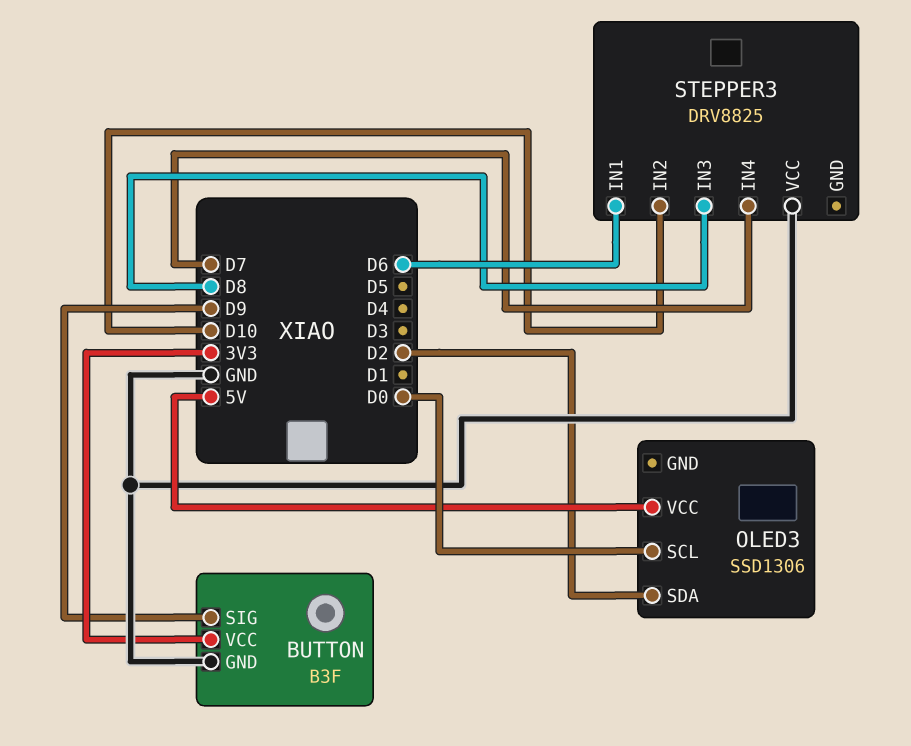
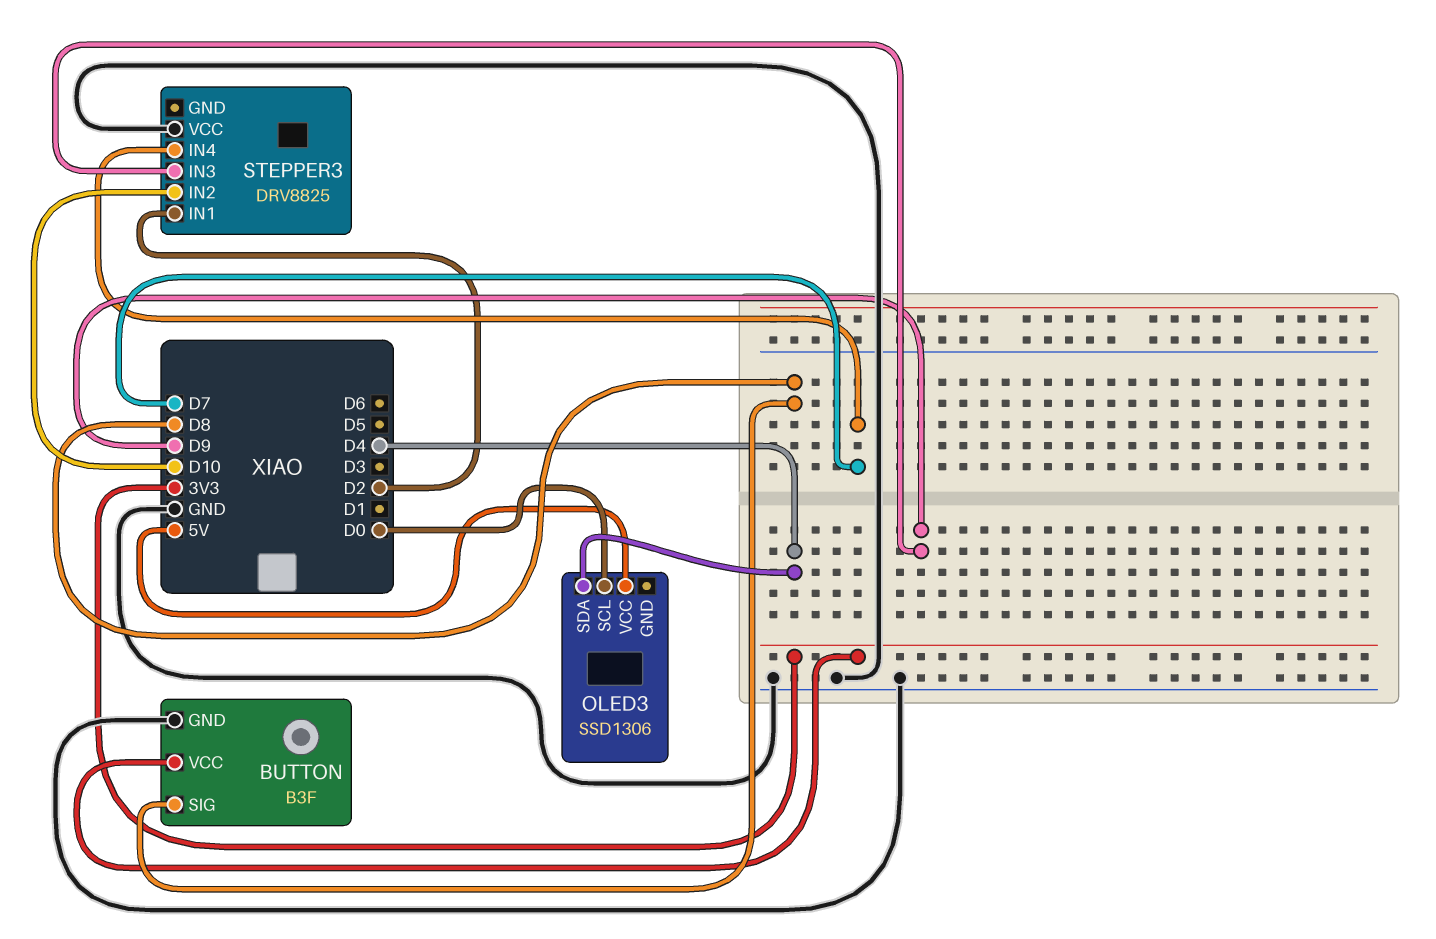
BUTTON pin SIG: D9 -> D8
OLED3 pin SDA: D2 -> D4
STEPPER3 pin IN1: D6 -> D2
STEPPER3 pin IN3: D8 -> D9

